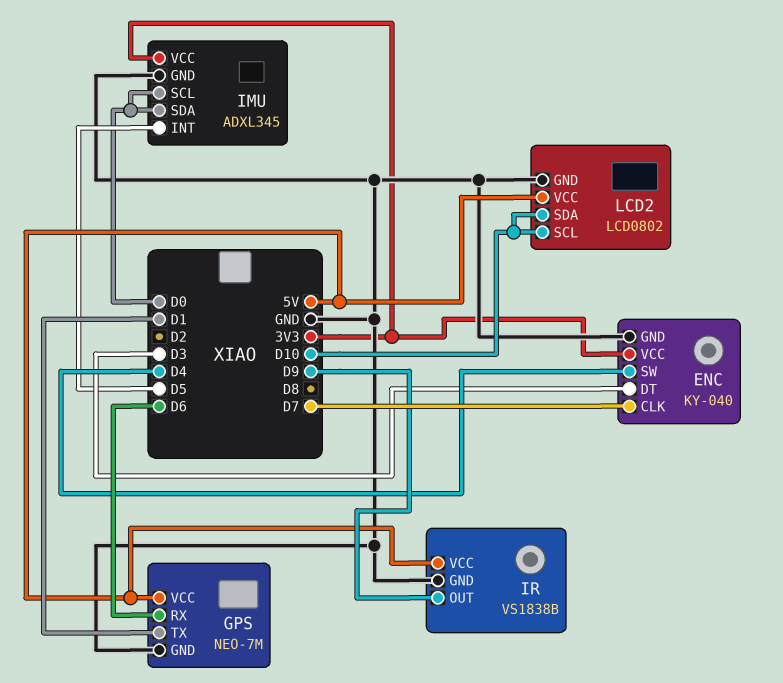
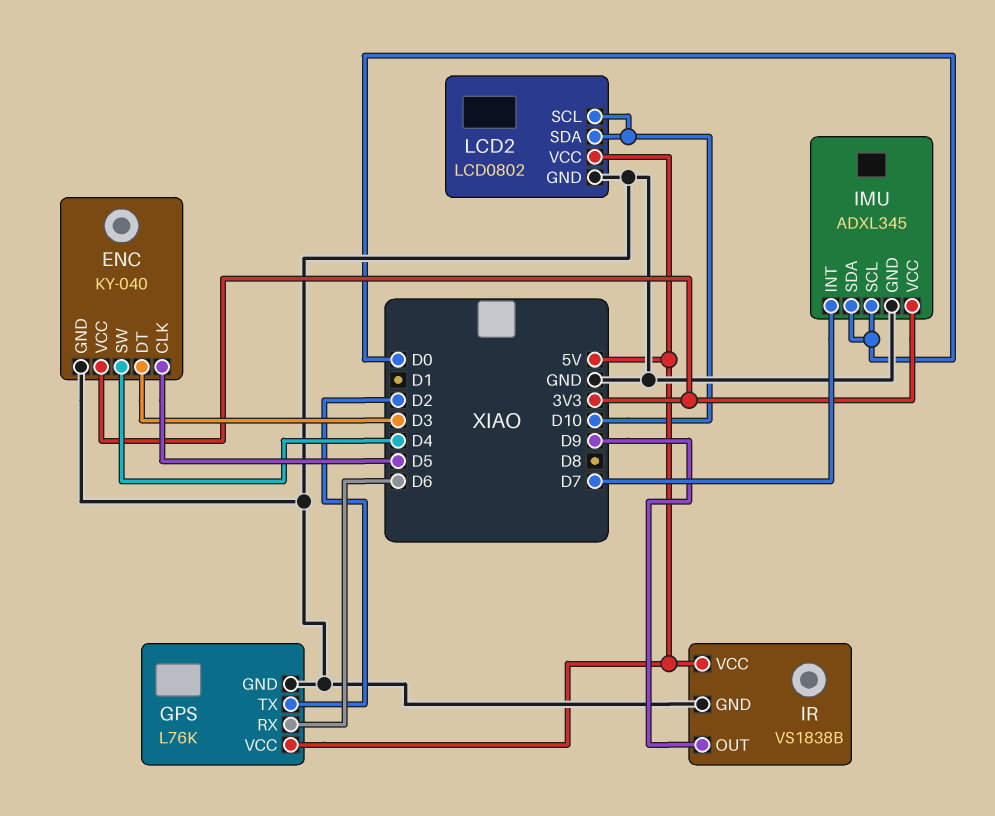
ENC pin CLK: D7 -> D5
GPS: NEO-7M -> L76K
GPS pin TX: D1 -> D2
IMU pin INT: D5 -> D7

